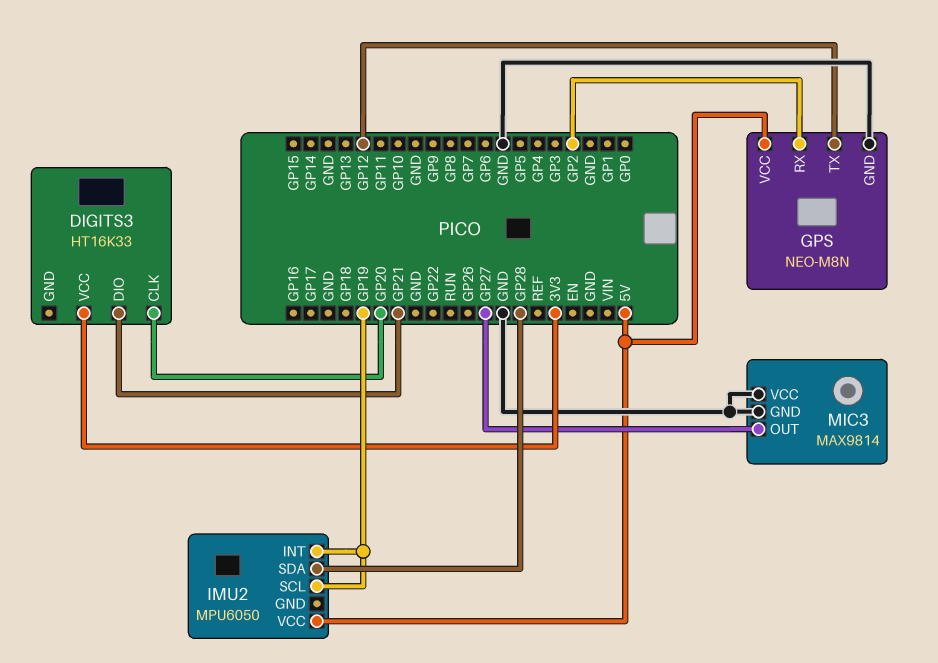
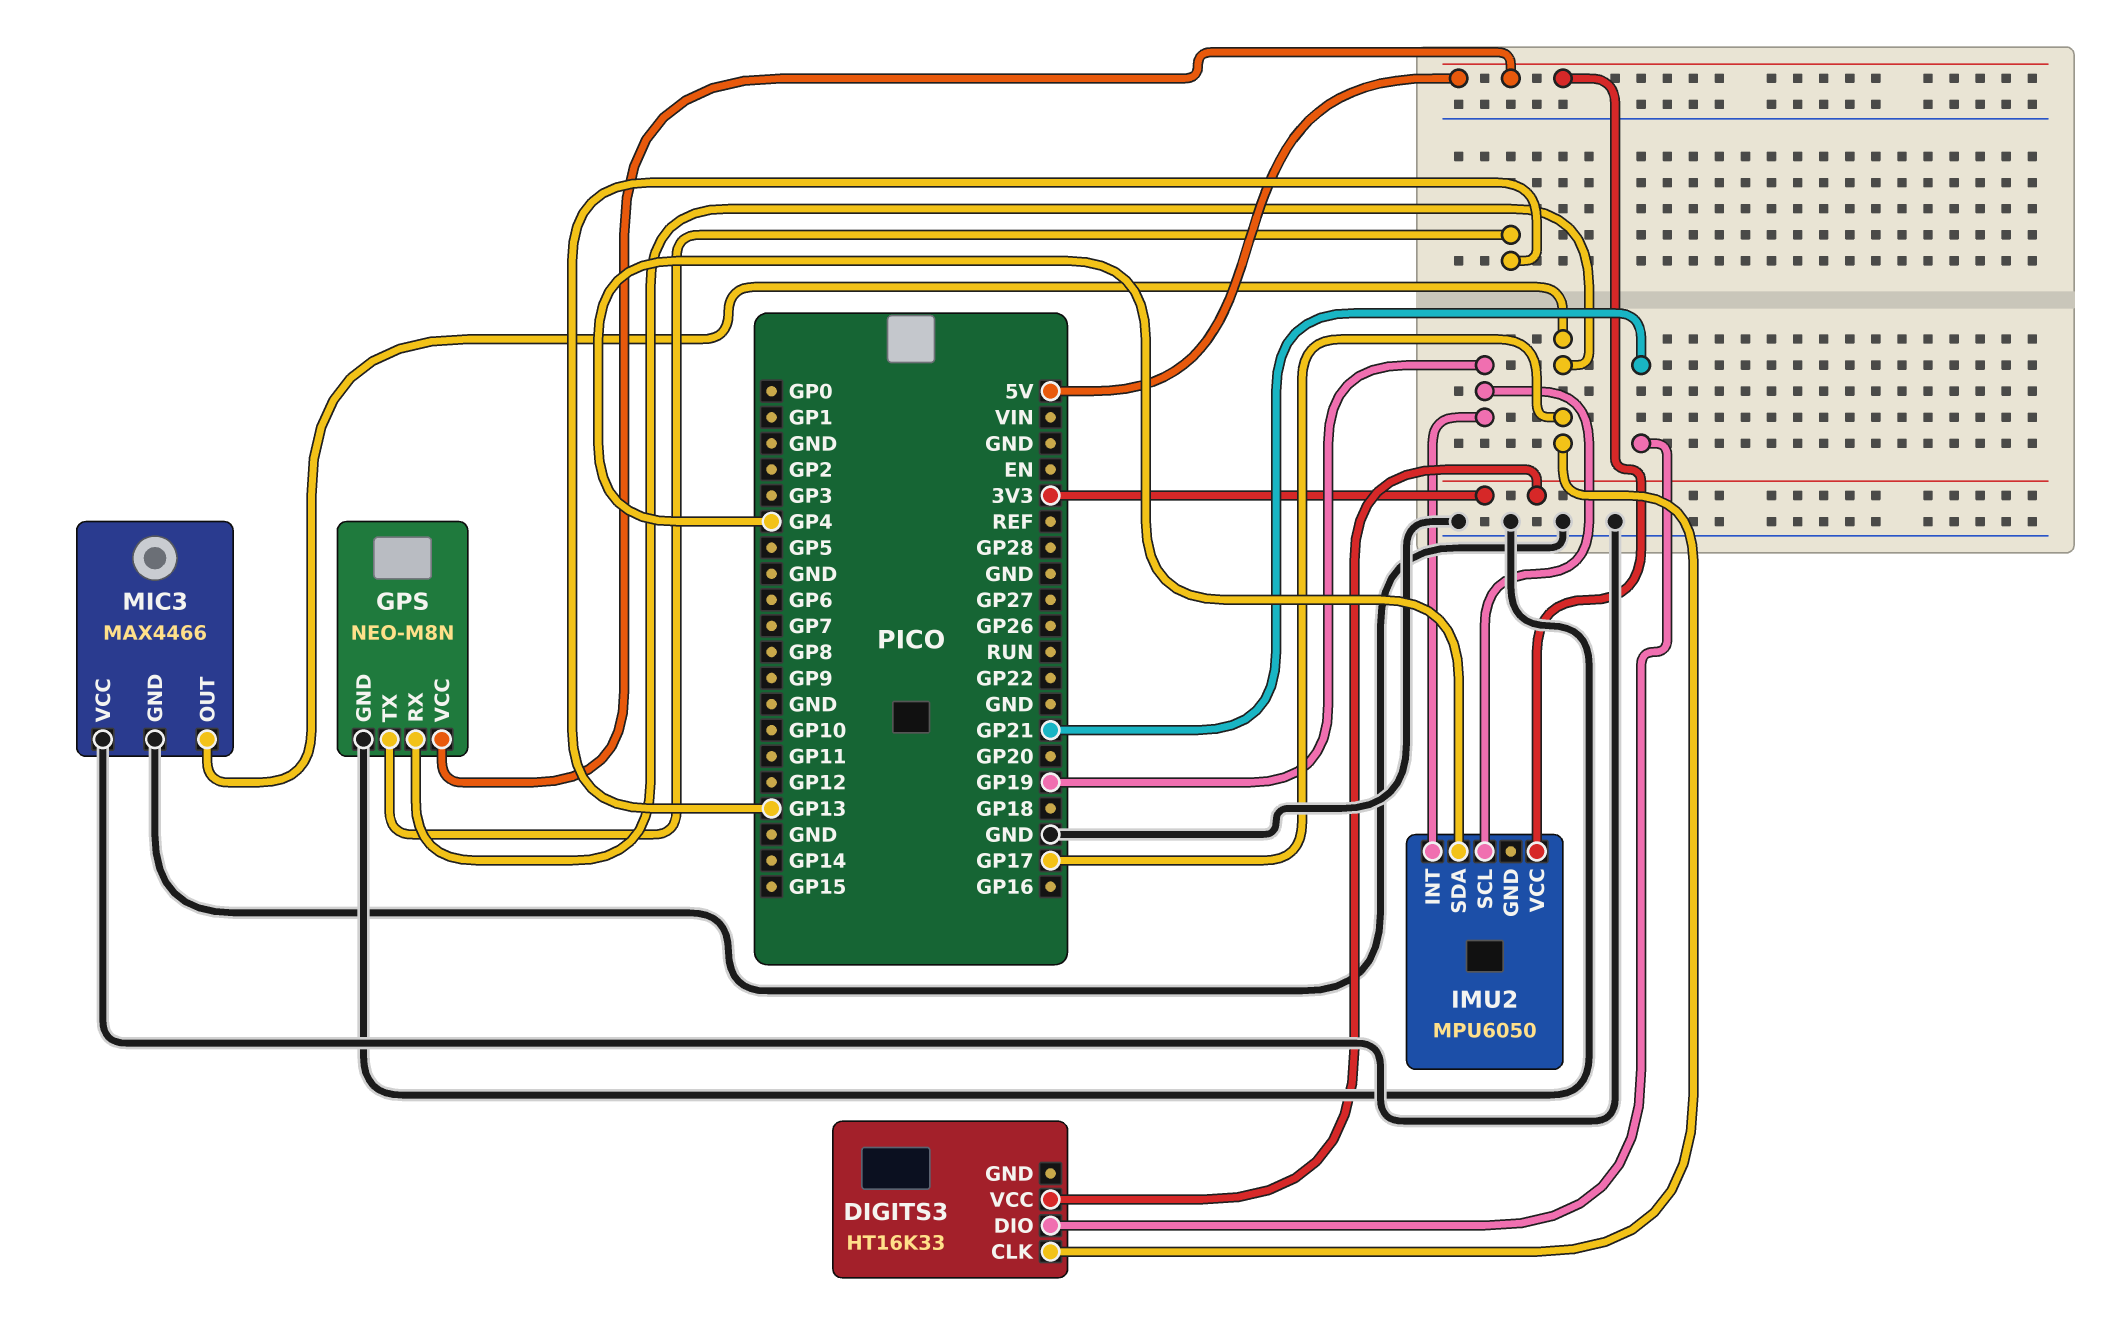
DIGITS3 pin CLK: GP20 -> GP17
GPS pin RX: GP2 -> GP17
GPS pin TX: GP12 -> GP13
IMU2 pin SDA: GP28 -> GP4
MIC3: MAX9814 -> MAX4466
MIC3 pin OUT: GP27 -> GP17

